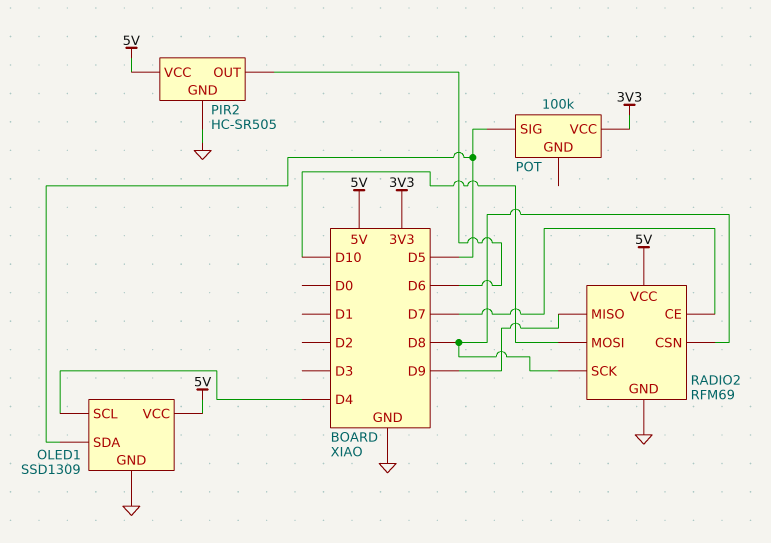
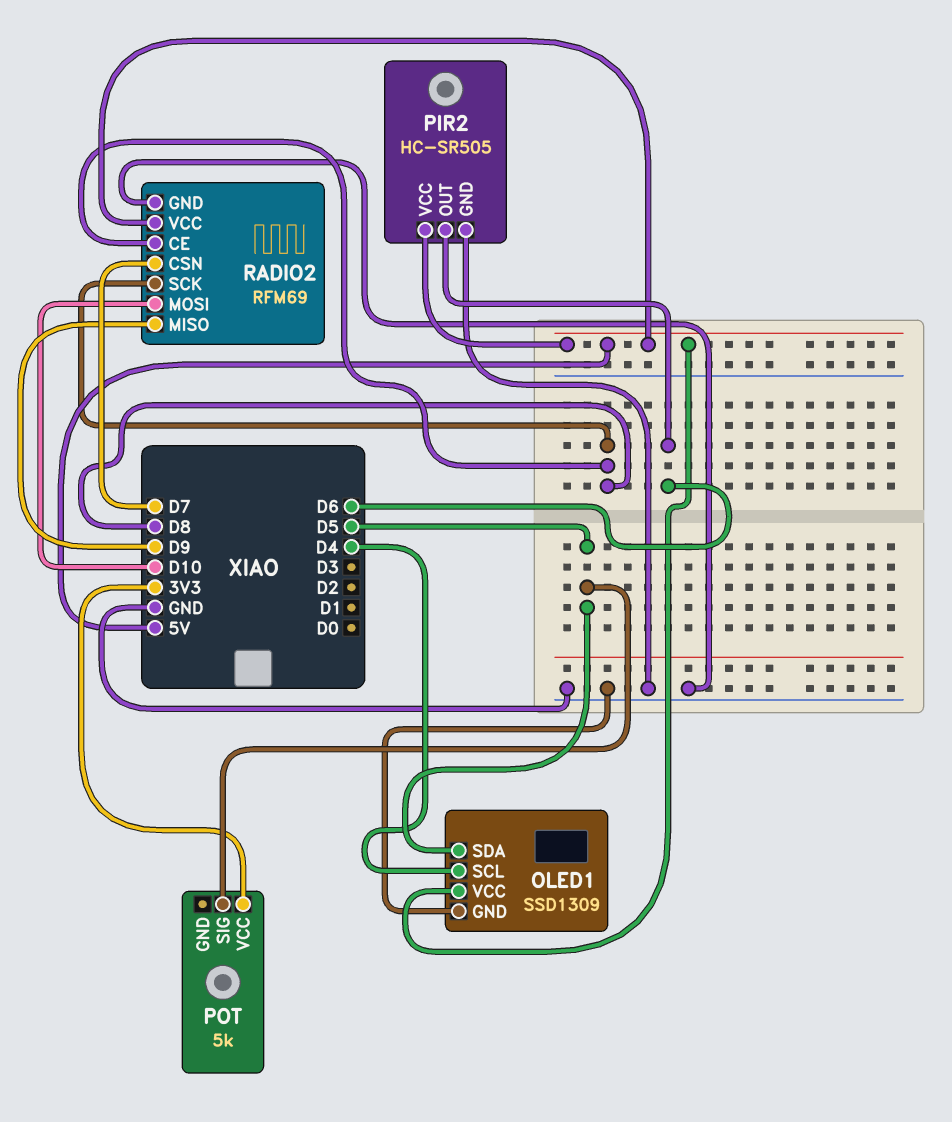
POT: 100k -> 5k
RADIO2 pin CE: D7 -> D8
RADIO2 pin CSN: D8 -> D7

